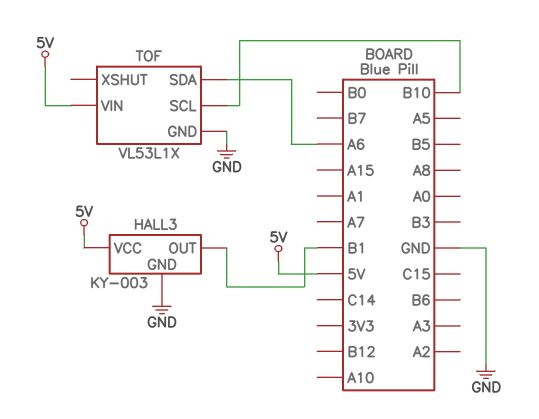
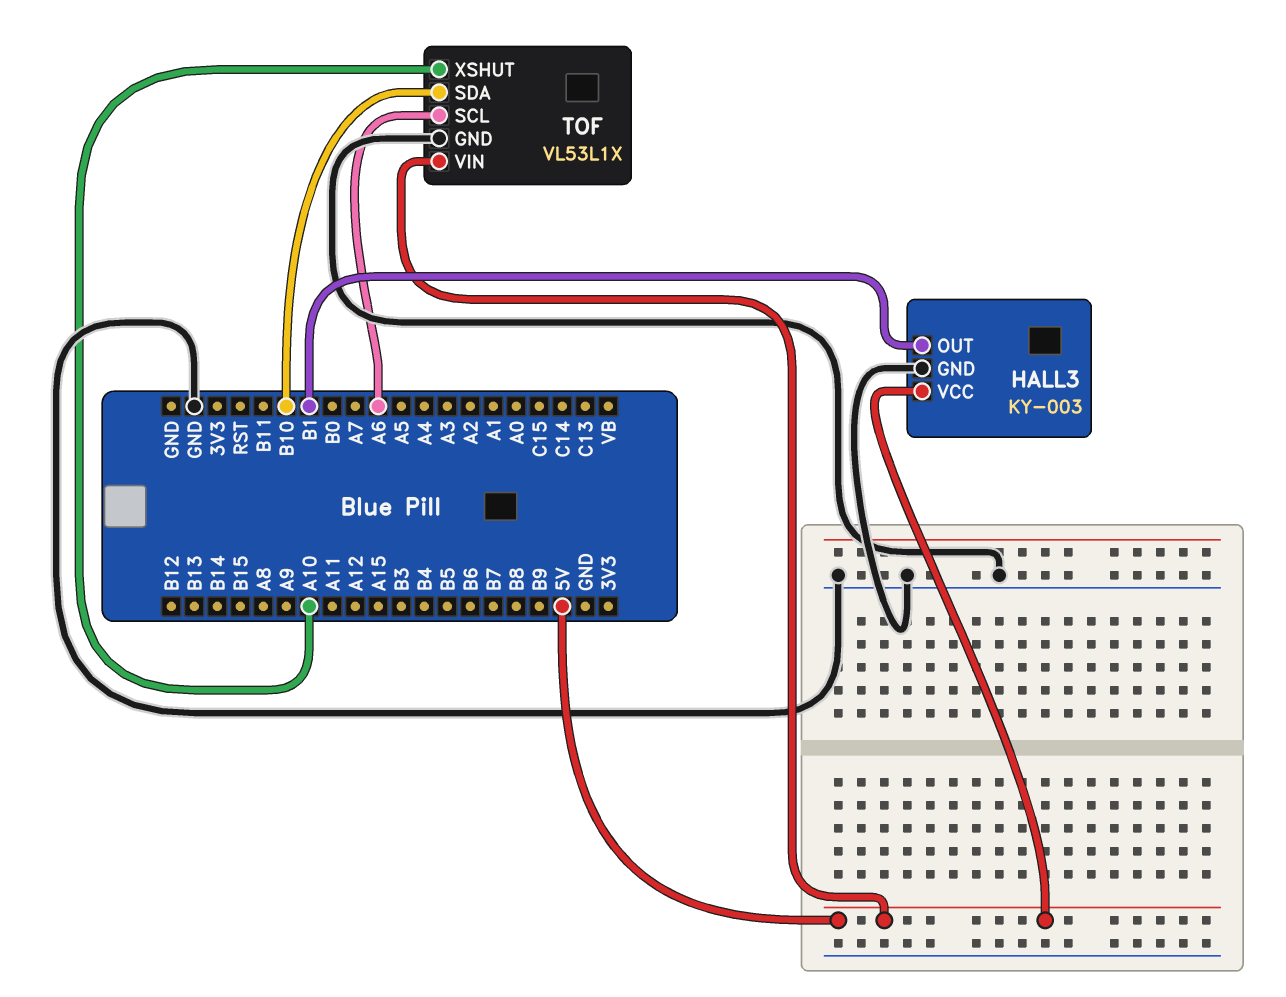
TOF pin SCL: B10 -> A6
TOF pin SDA: A6 -> B10
TOF pin XSHUT: none -> A10

